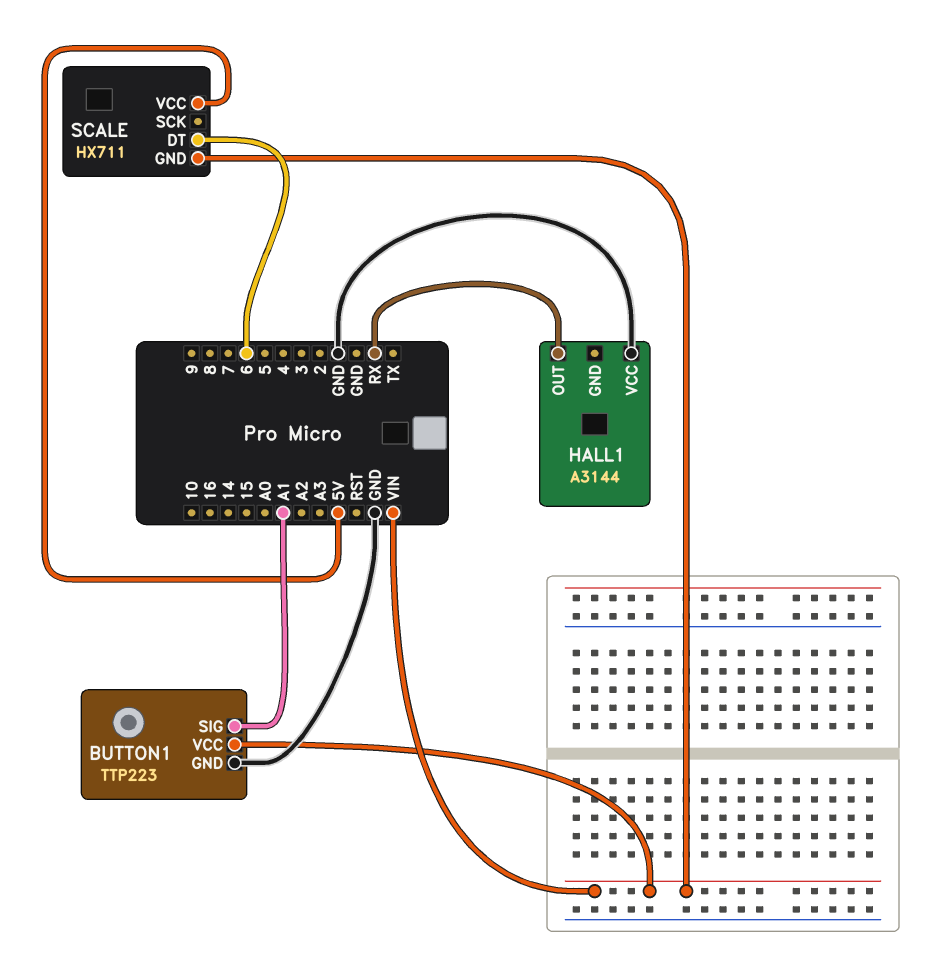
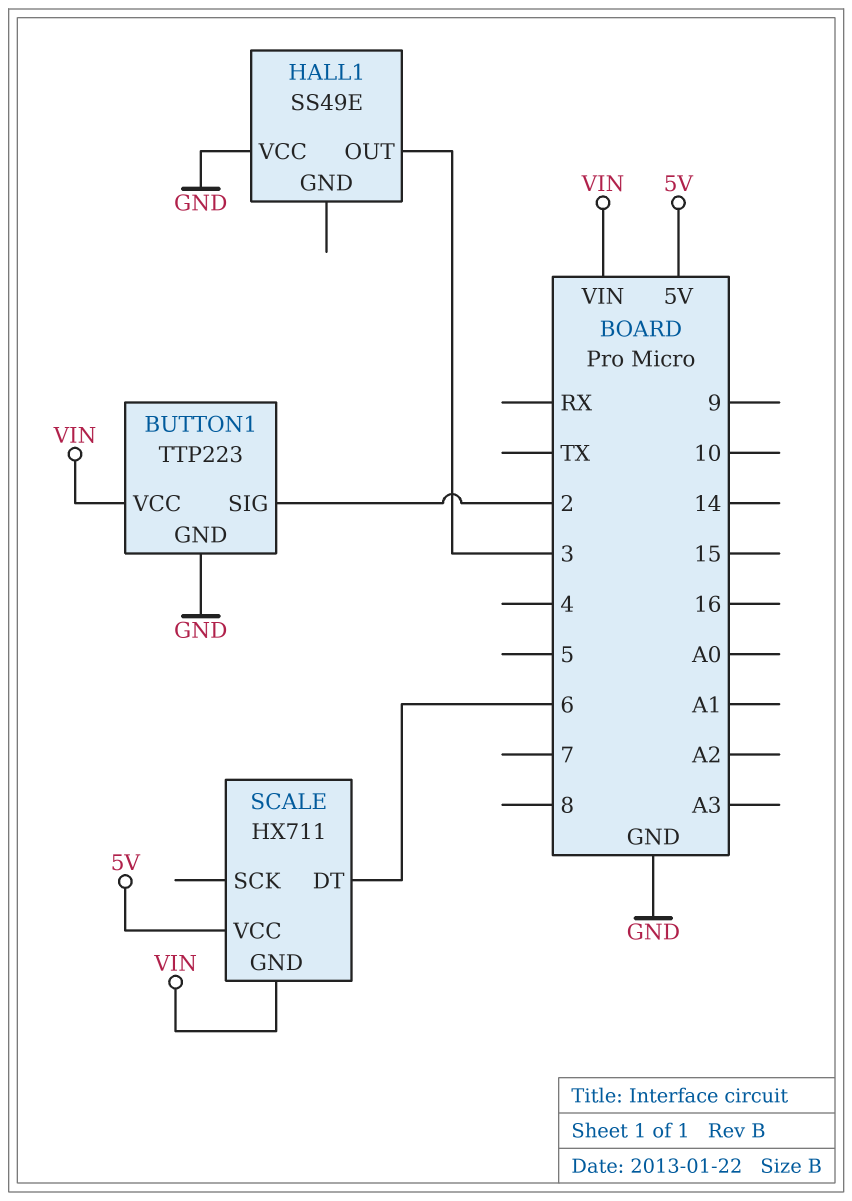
BUTTON1 pin SIG: A1 -> 2
HALL1: A3144 -> SS49E
HALL1 pin OUT: RX -> 3

